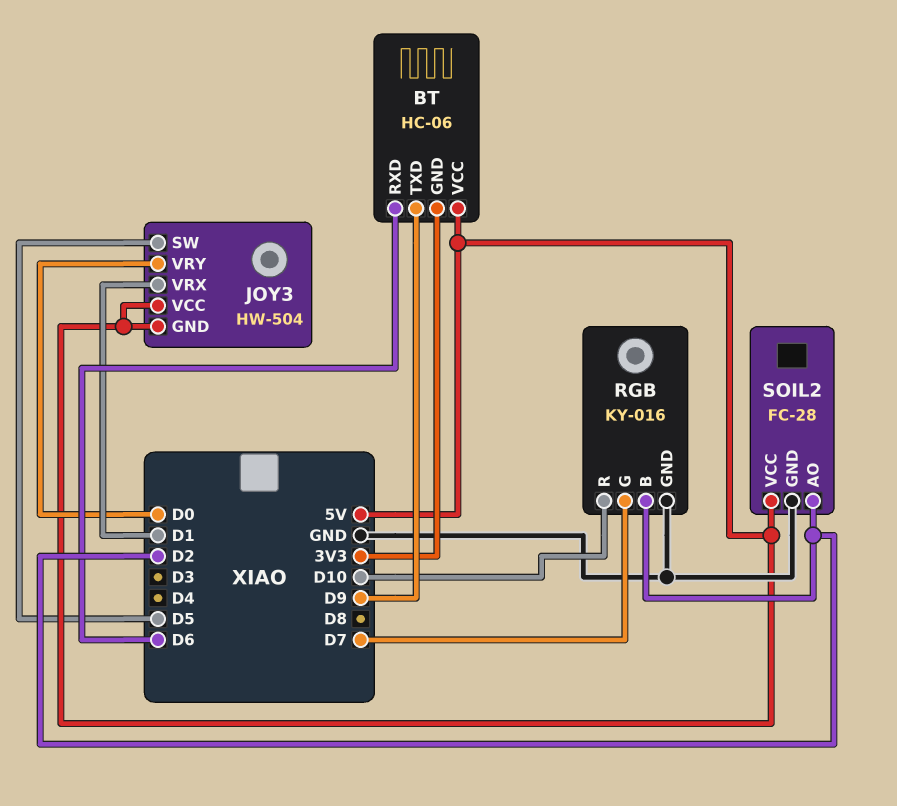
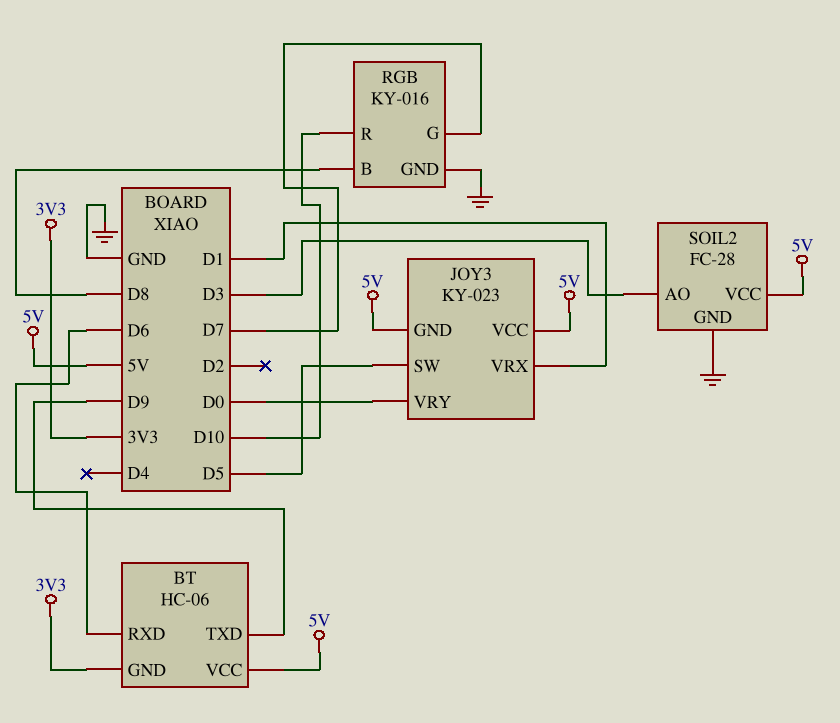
JOY3: HW-504 -> KY-023
RGB pin B: D2 -> D8
SOIL2 pin AO: D2 -> D3

